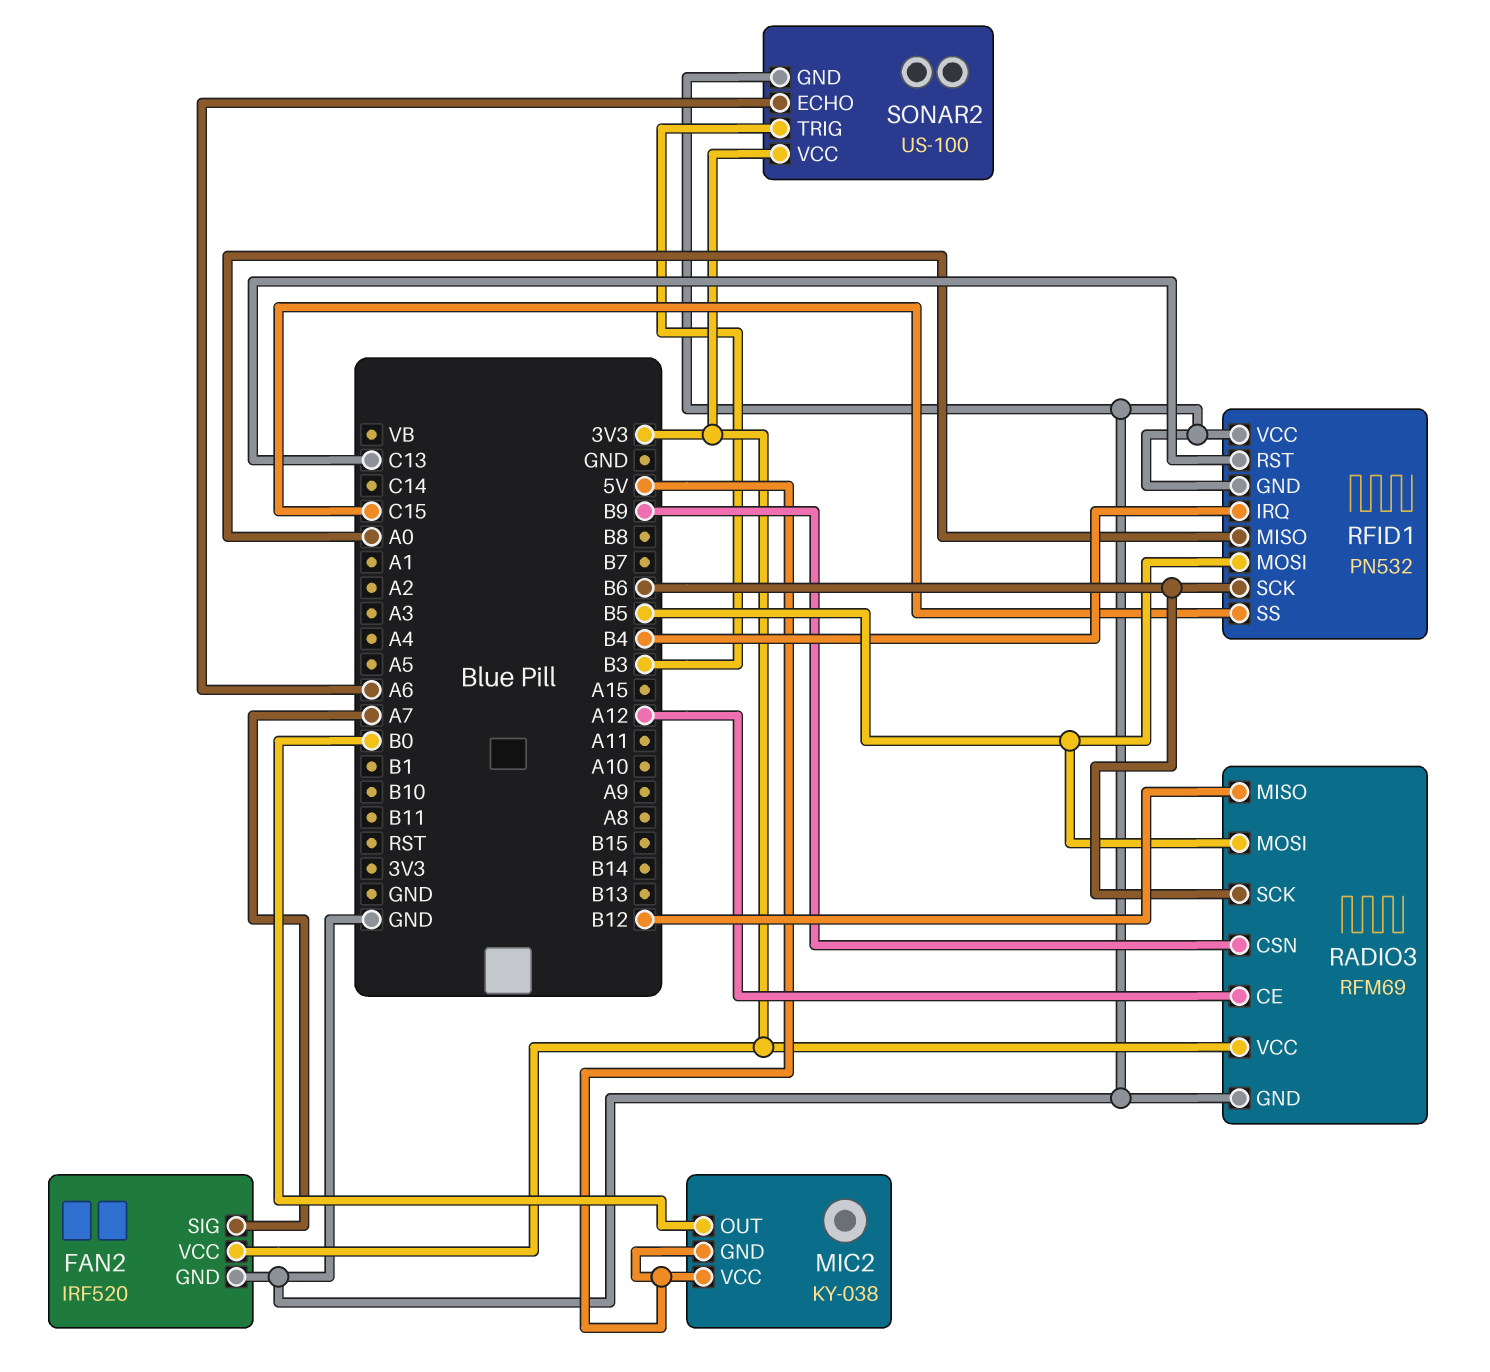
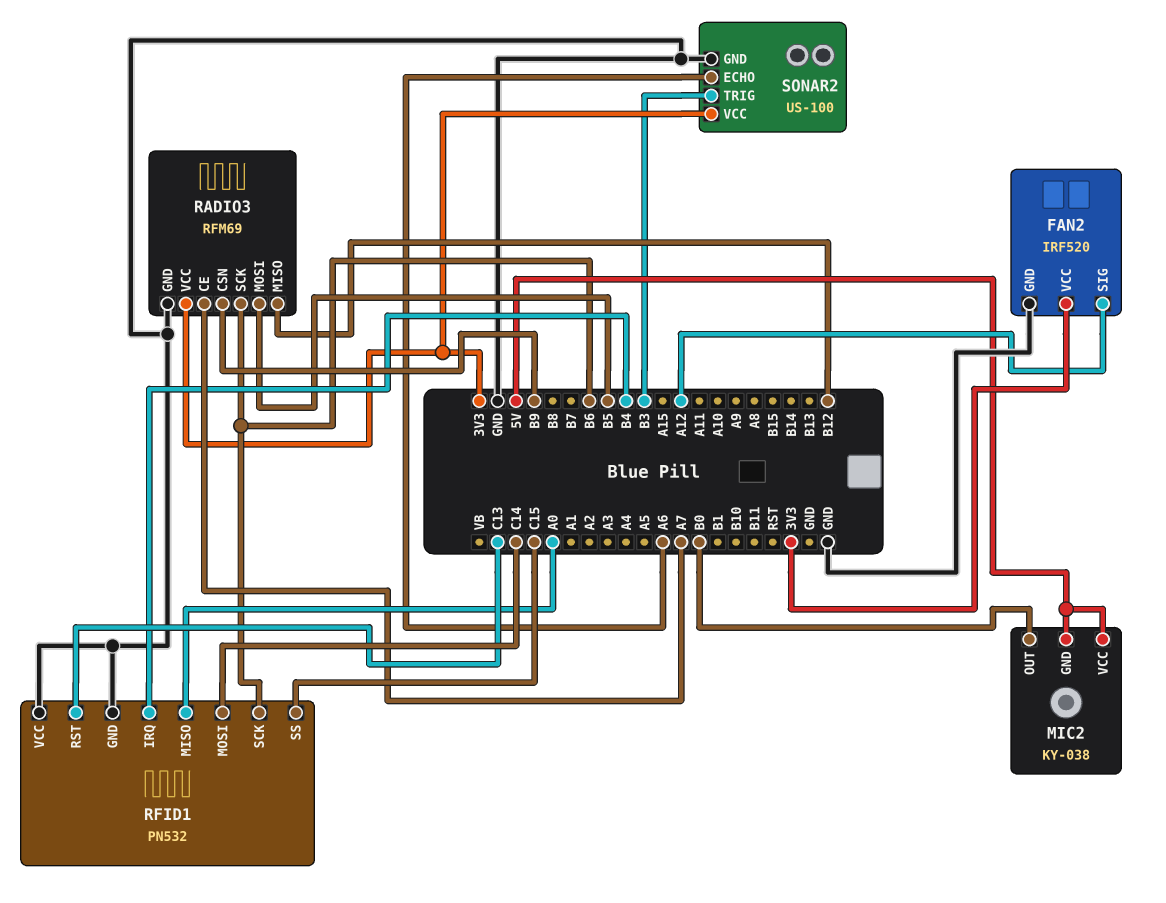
FAN2 pin SIG: A7 -> A12
RADIO3 pin CE: A12 -> A7
RFID1 pin MOSI: B5 -> C14

